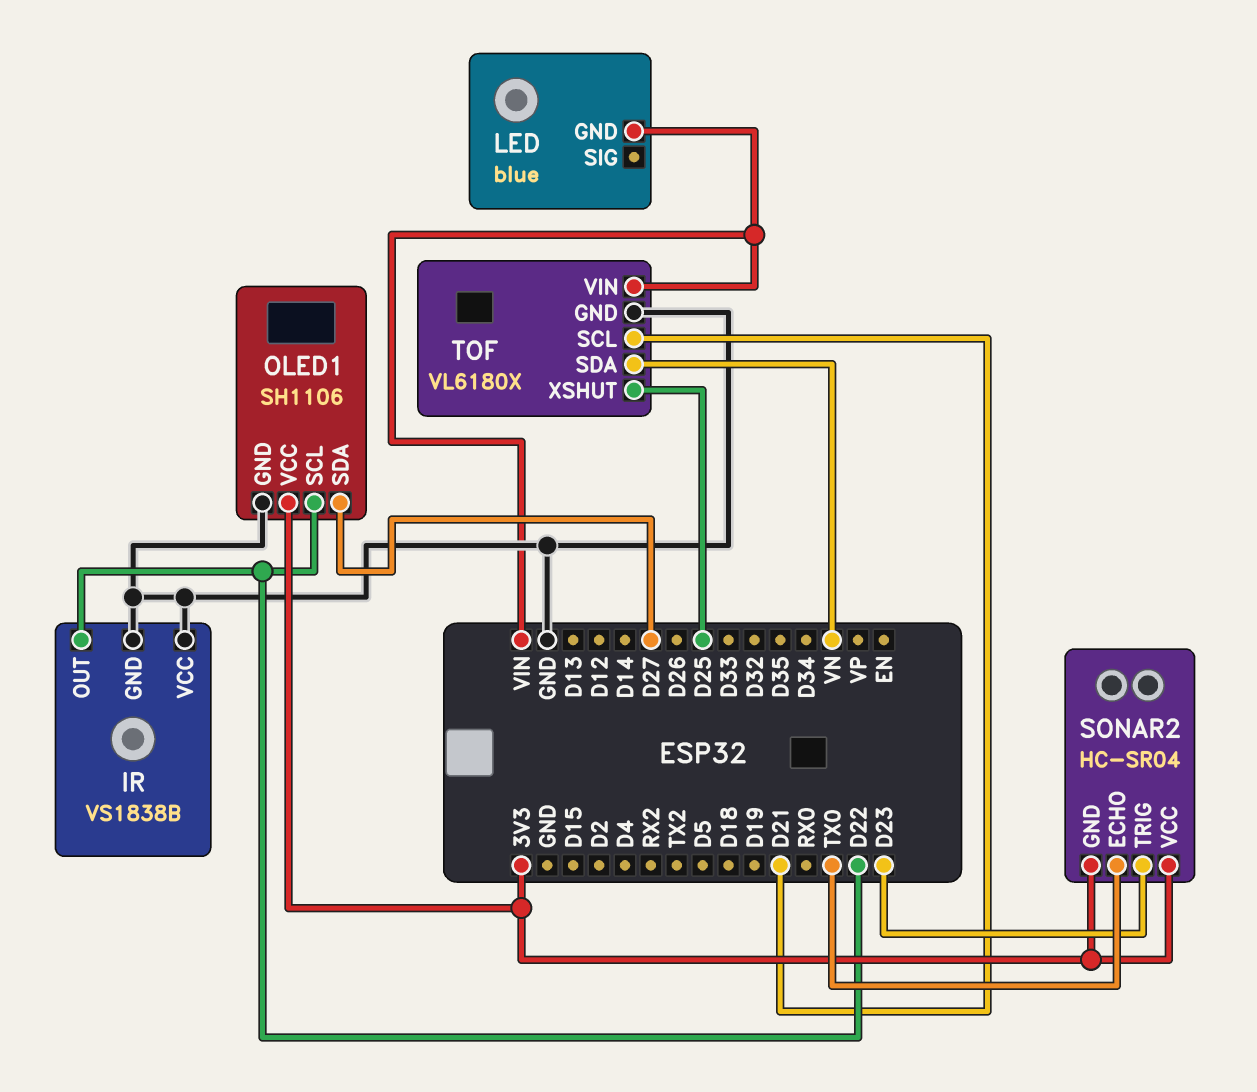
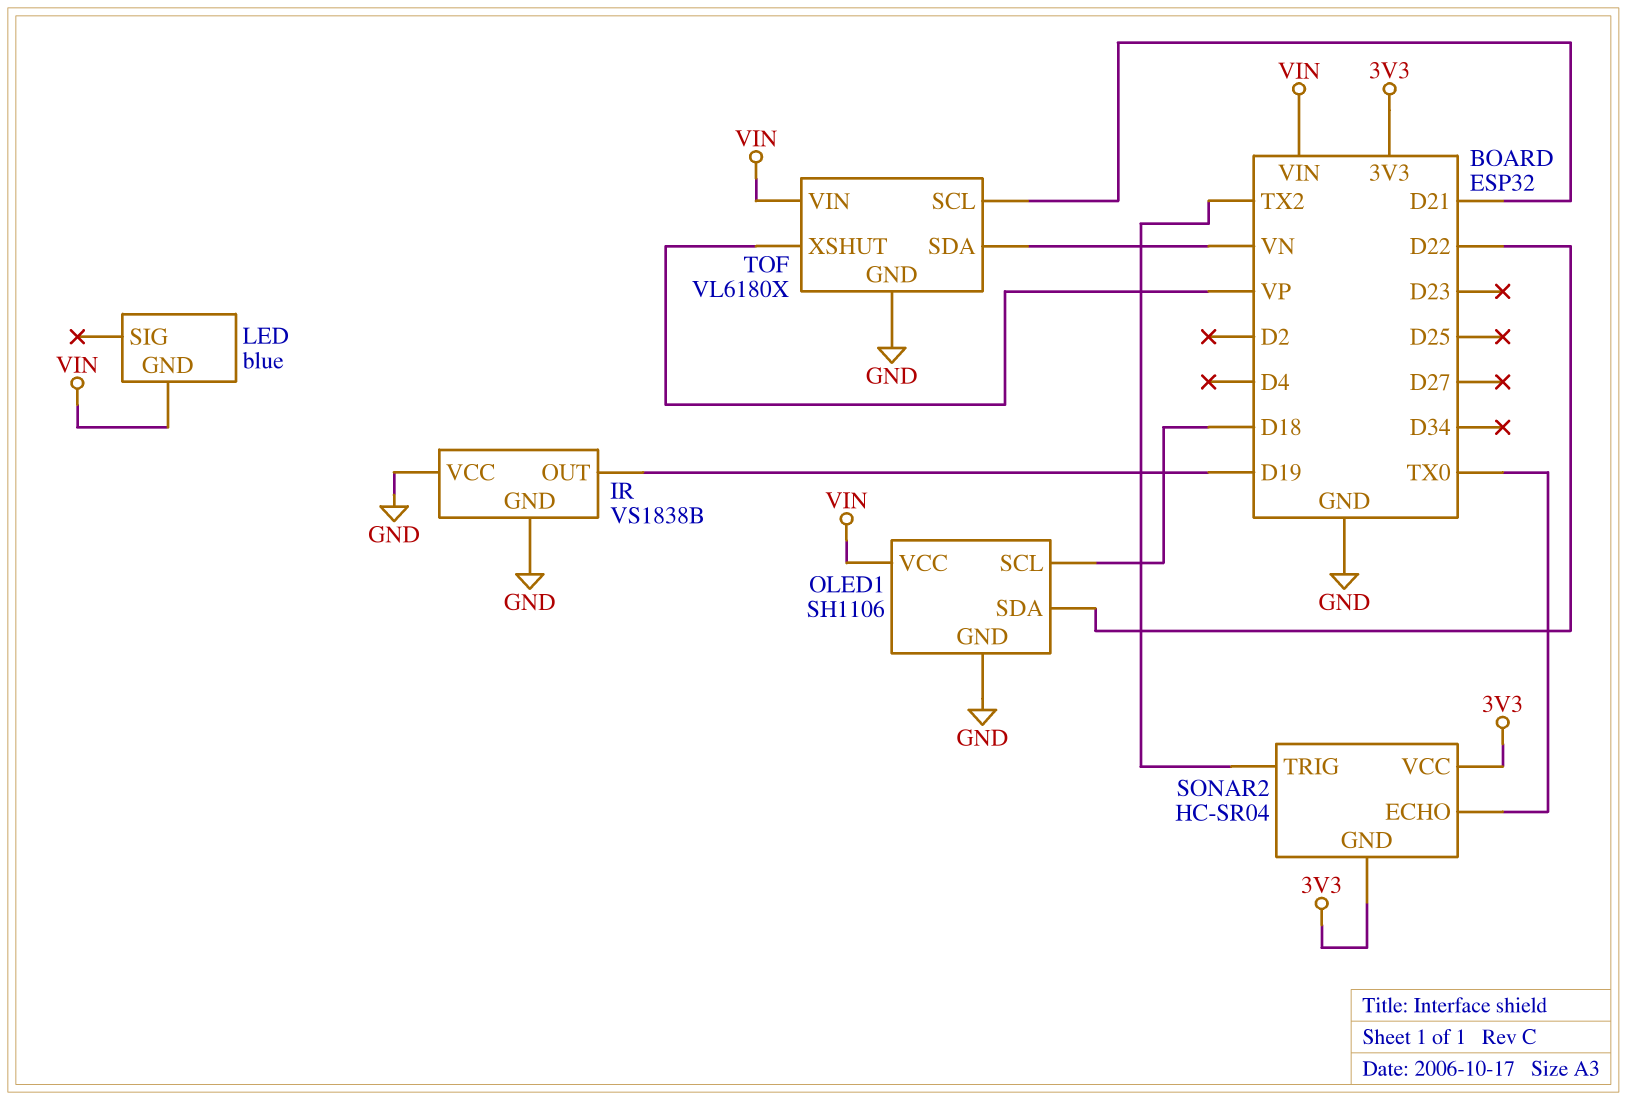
IR pin OUT: D22 -> D19
OLED1 pin SCL: D22 -> D18
OLED1 pin SDA: D27 -> D22
OLED1 pin VCC: 3V3 -> VIN
SONAR2 pin TRIG: D23 -> TX2
TOF pin XSHUT: D25 -> VP

